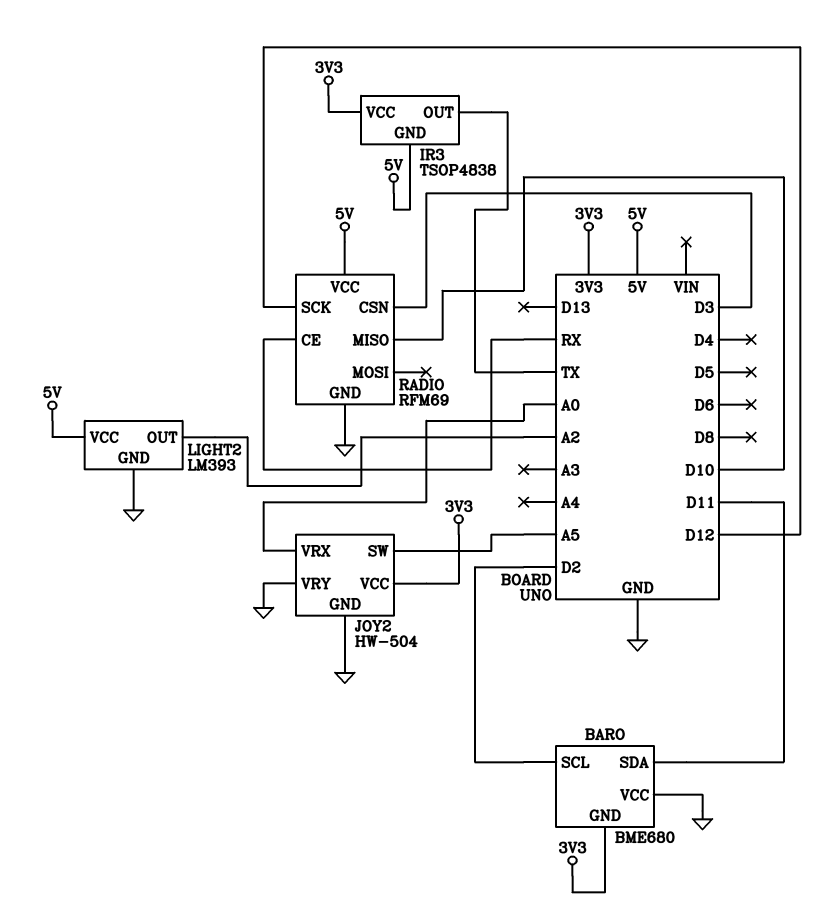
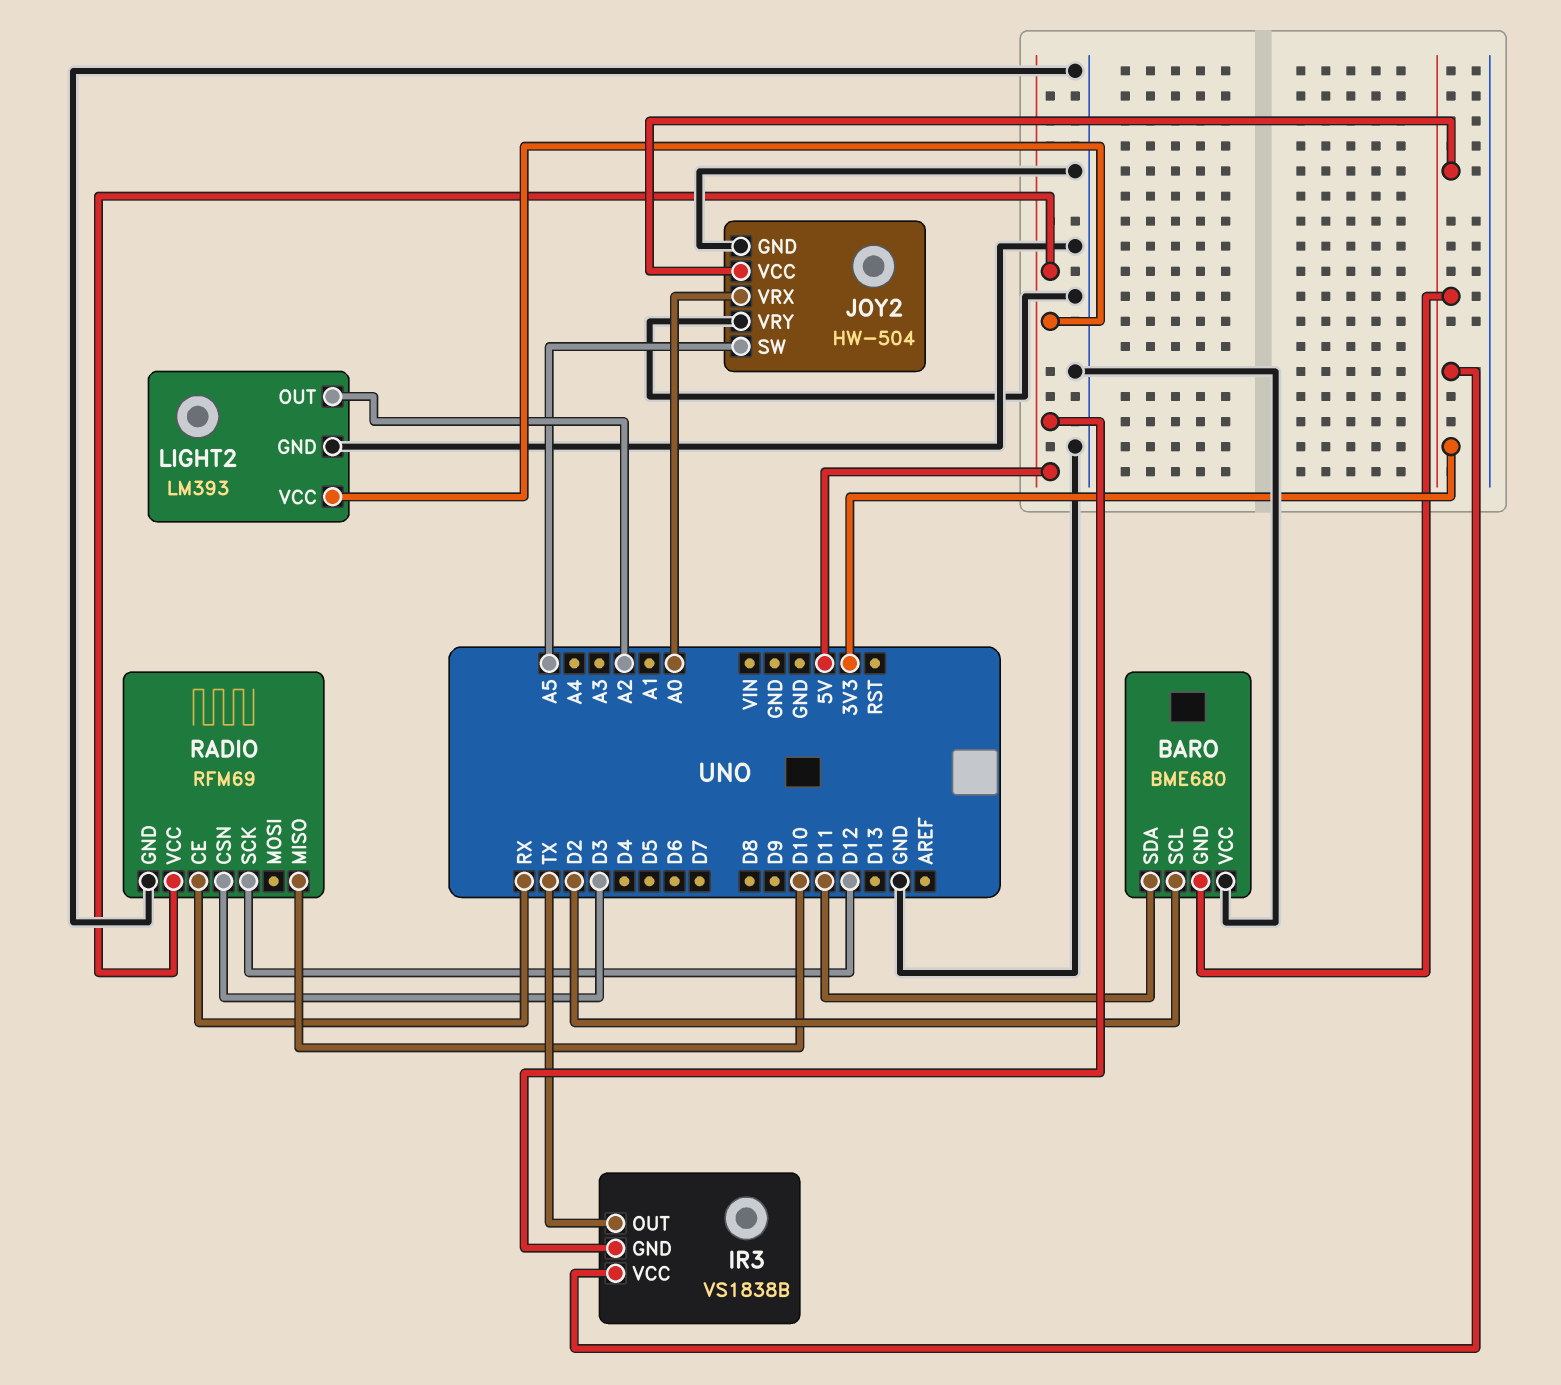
IR3: TSOP4838 -> VS1838B

